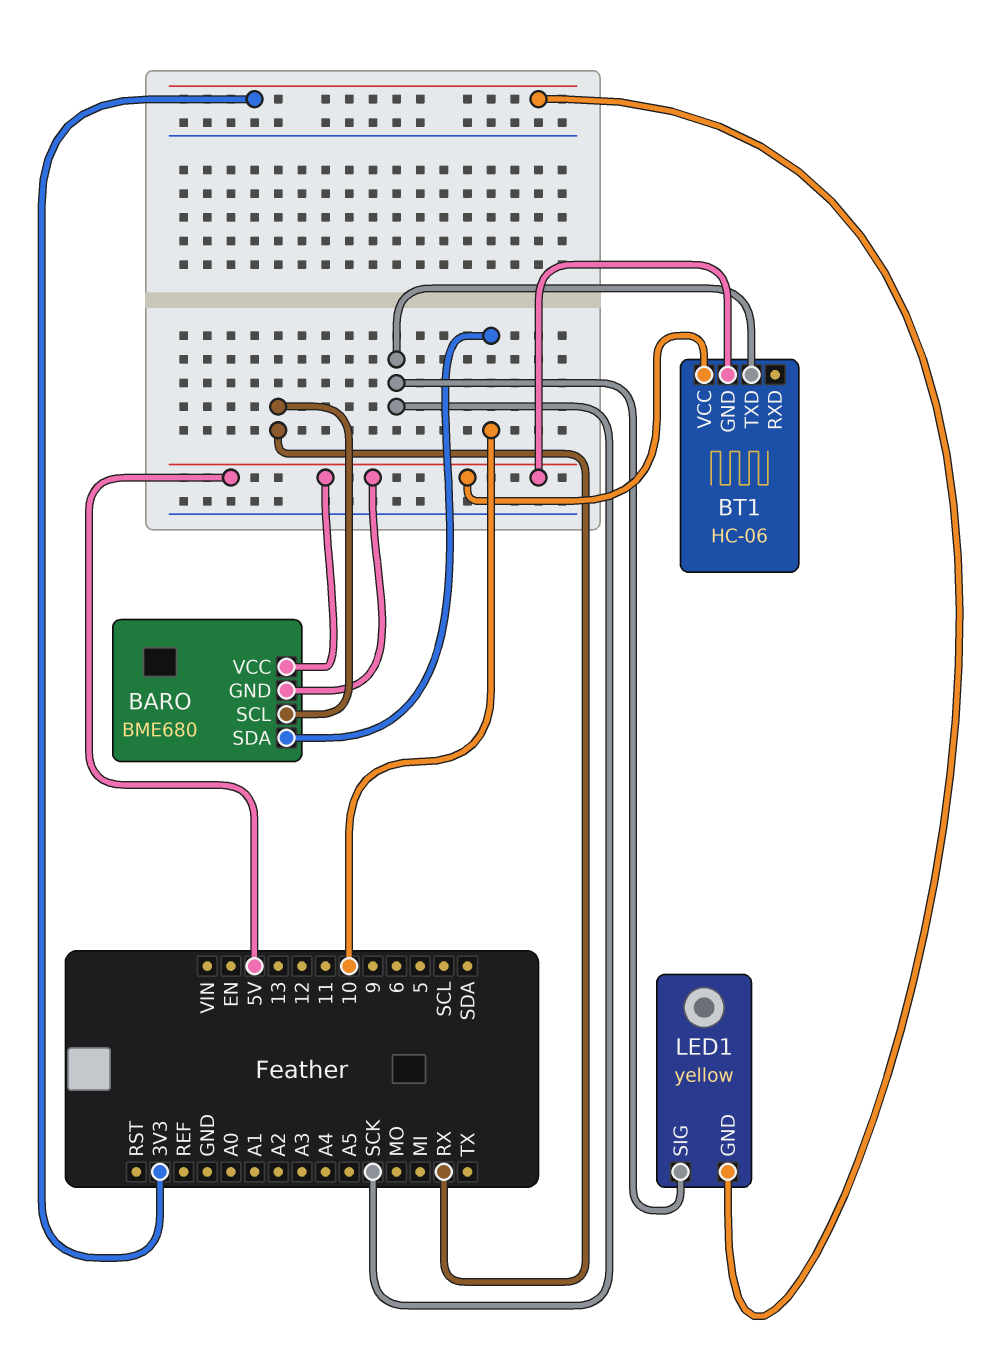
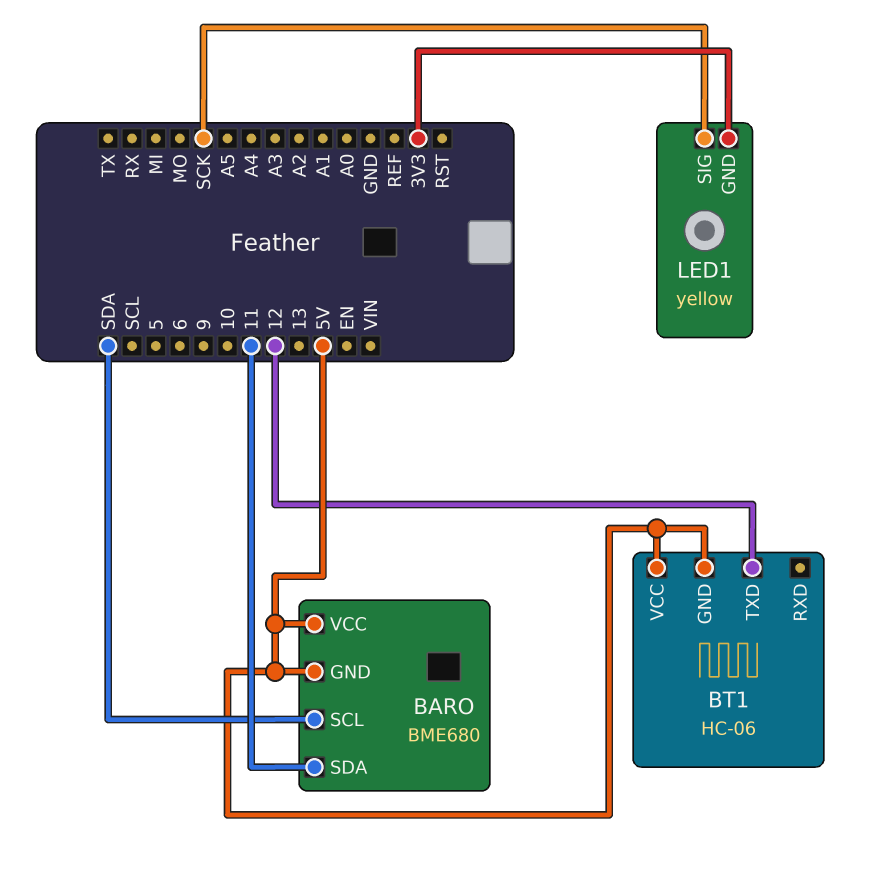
BARO pin SCL: RX -> SDA
BARO pin SDA: 10 -> 11
BT1 pin TXD: SCK -> 12

